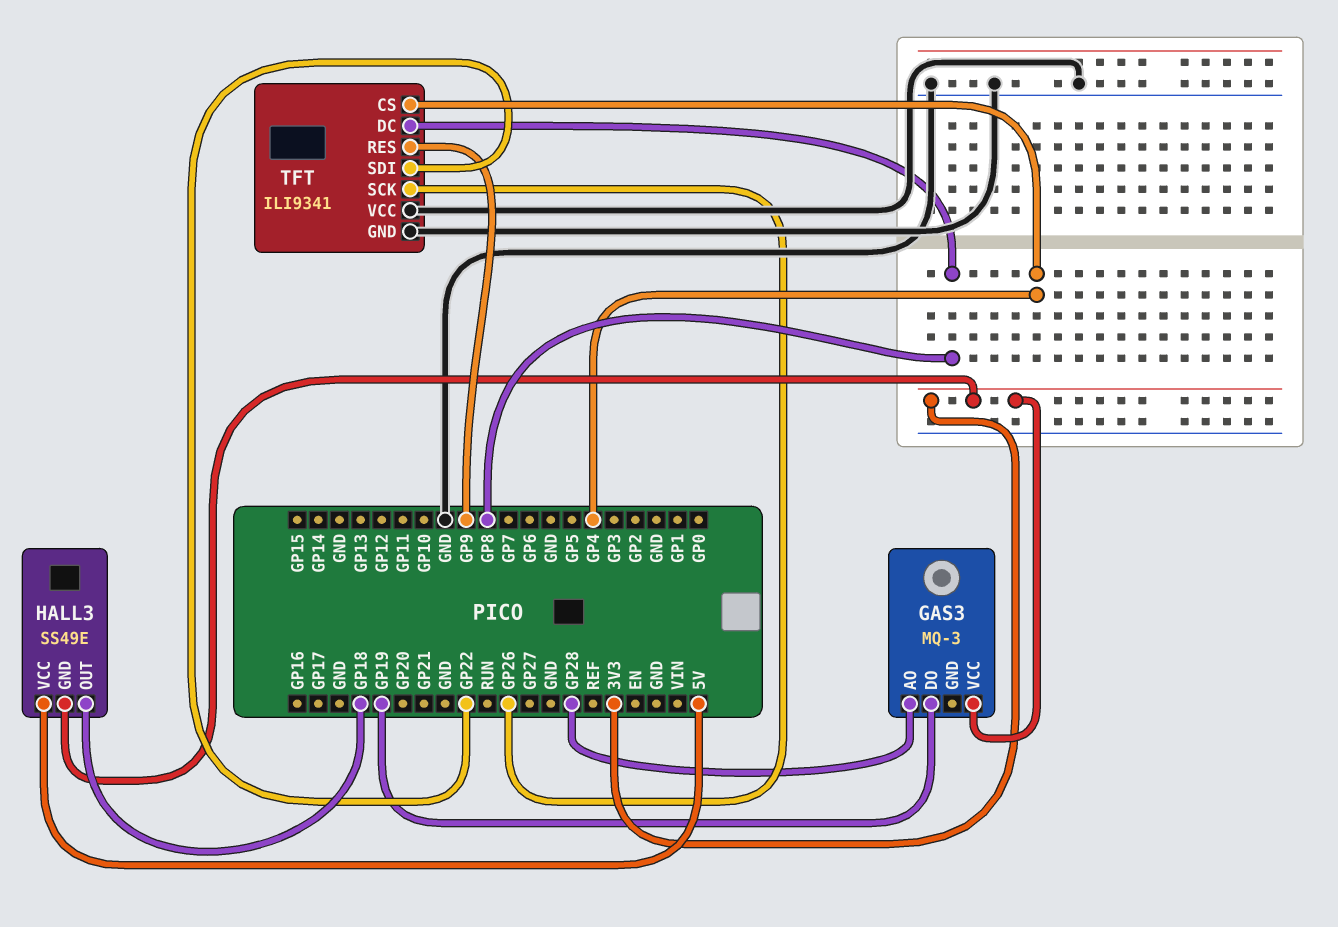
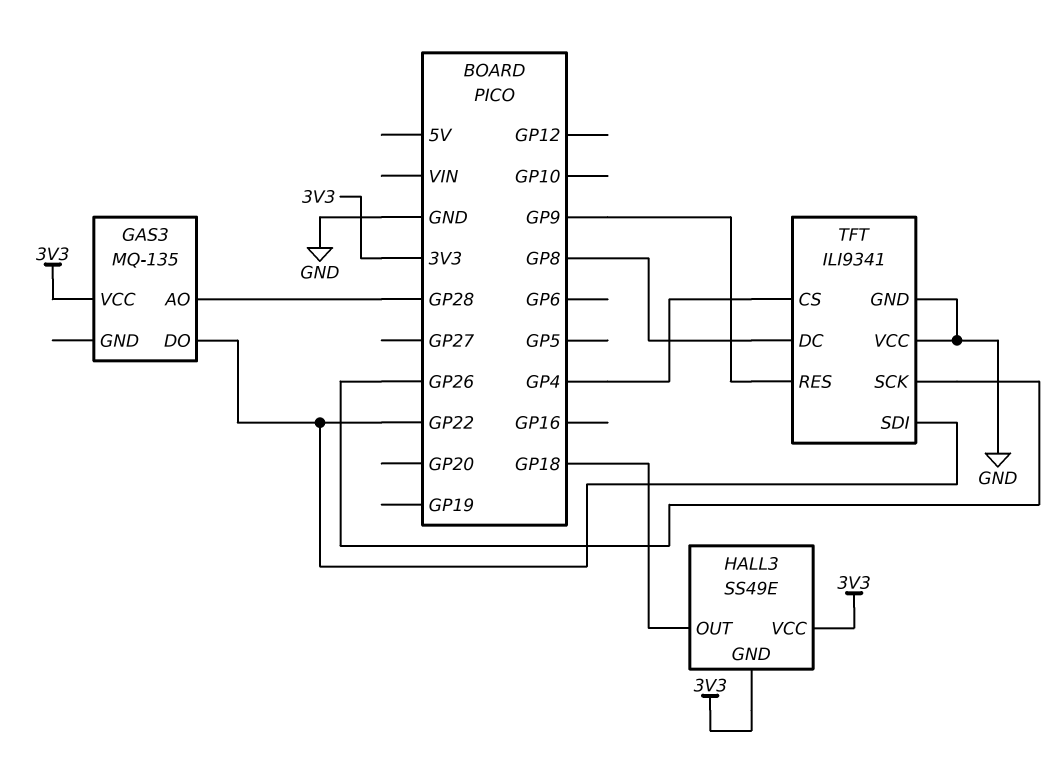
GAS3: MQ-3 -> MQ-135
GAS3 pin DO: GP19 -> GP22
HALL3 pin VCC: 5V -> 3V3

